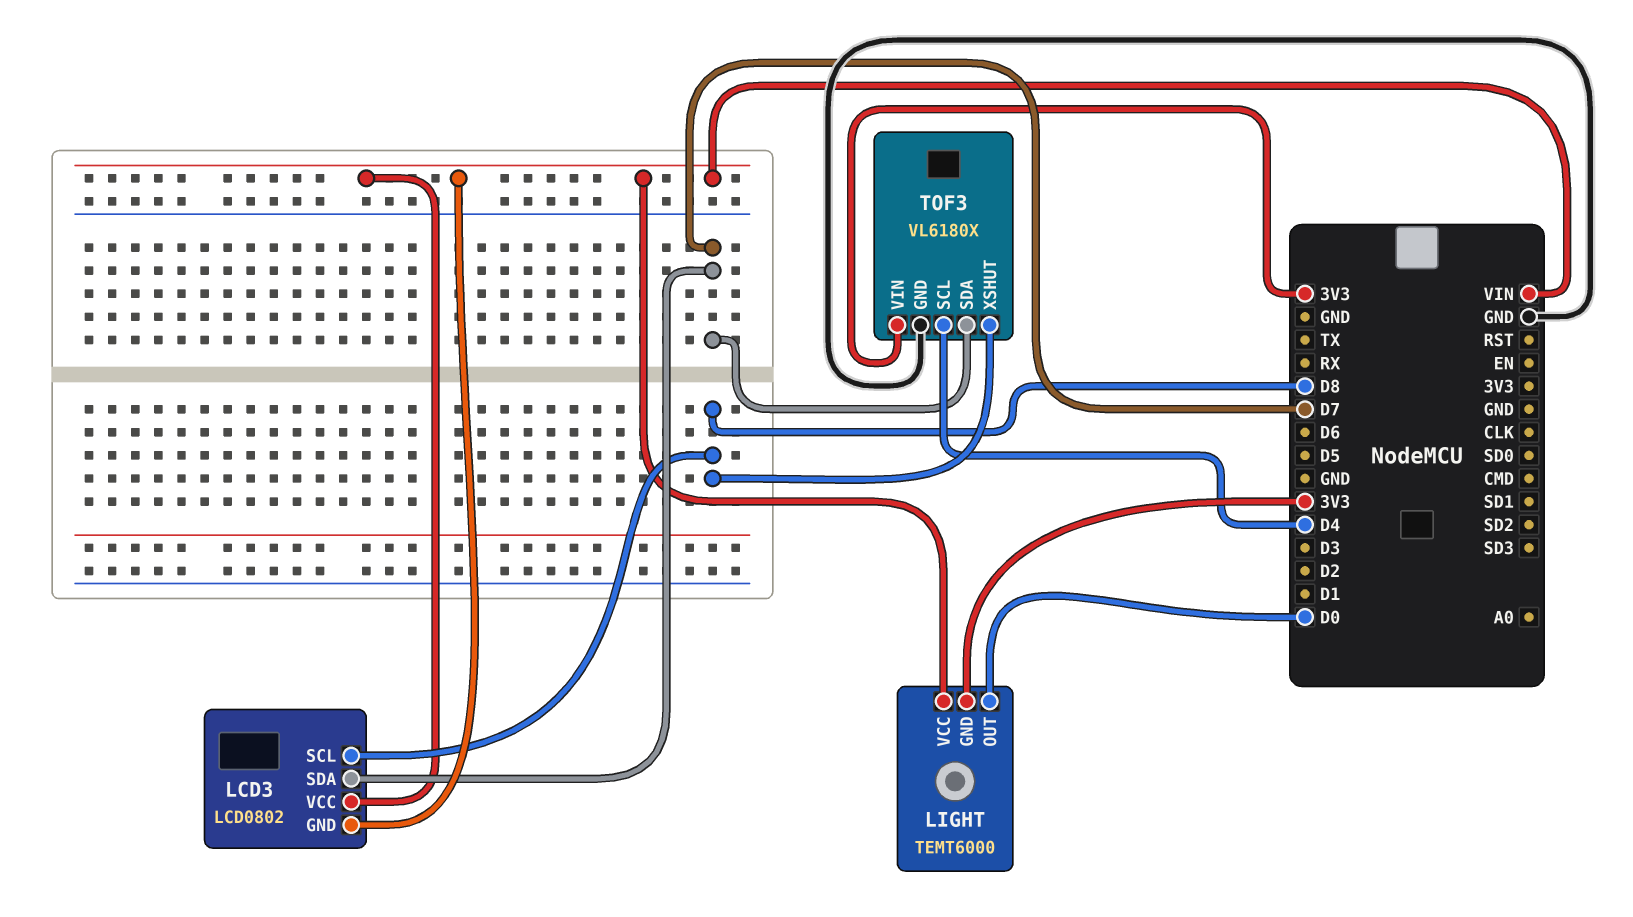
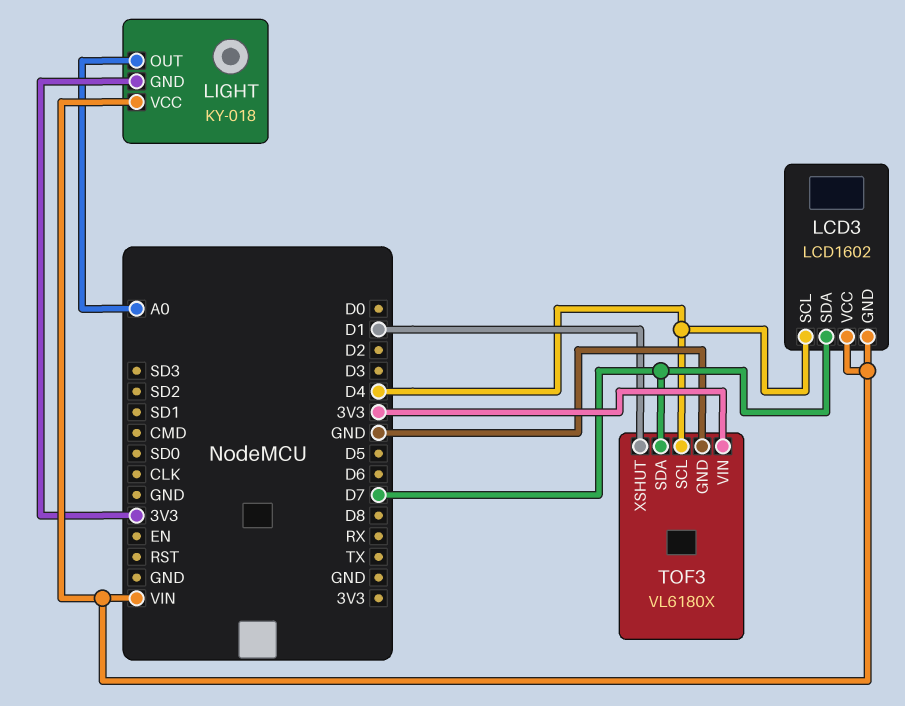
LCD3: LCD0802 -> LCD1602
LCD3 pin SCL: D8 -> D4
LIGHT: TEMT6000 -> KY-018
LIGHT pin OUT: D0 -> A0
TOF3 pin XSHUT: D8 -> D1

